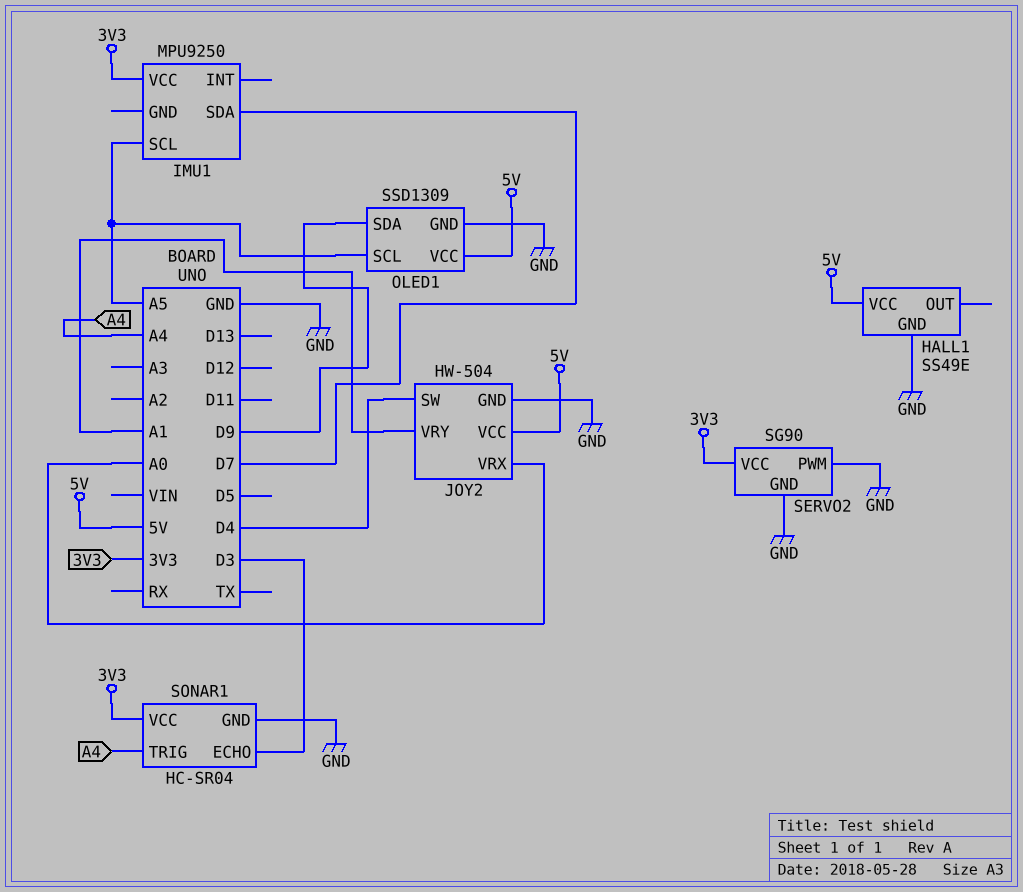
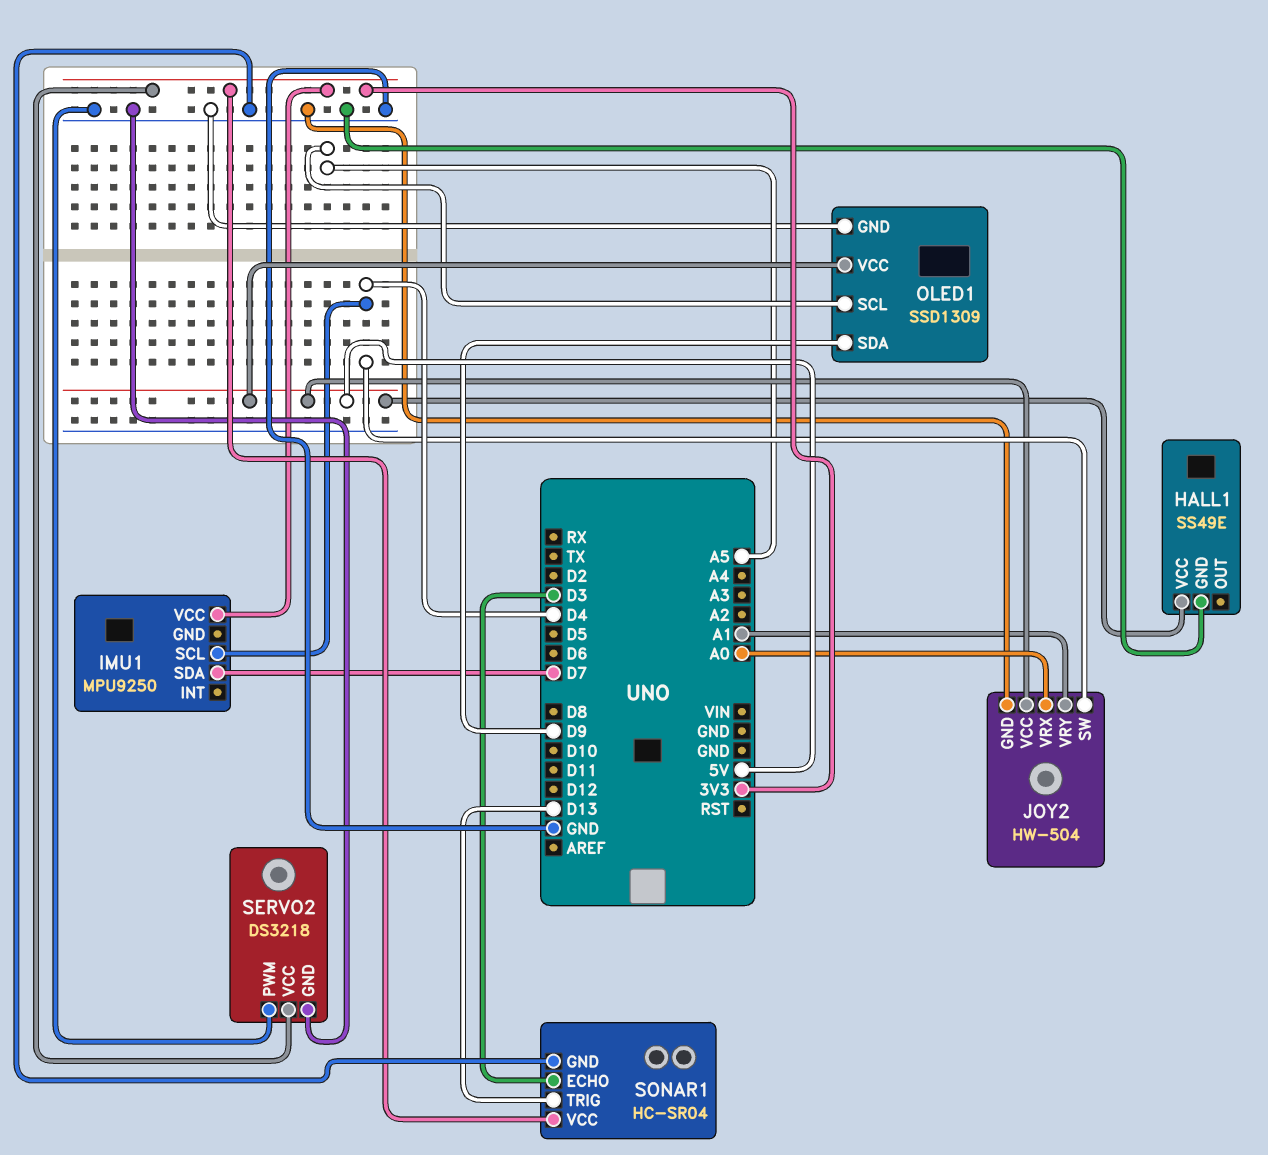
IMU1 pin SCL: A5 -> D4
SERVO2: SG90 -> DS3218
SONAR1 pin TRIG: A4 -> D13

